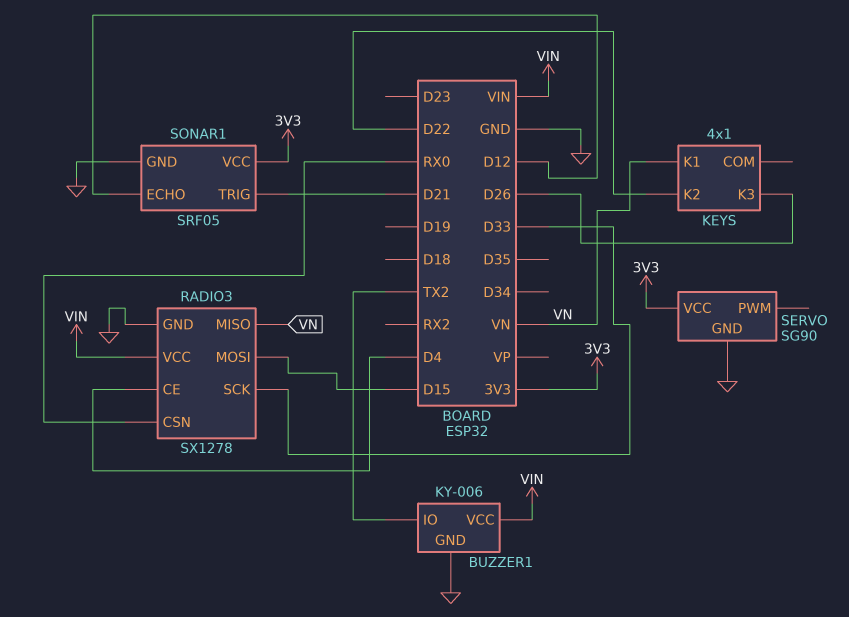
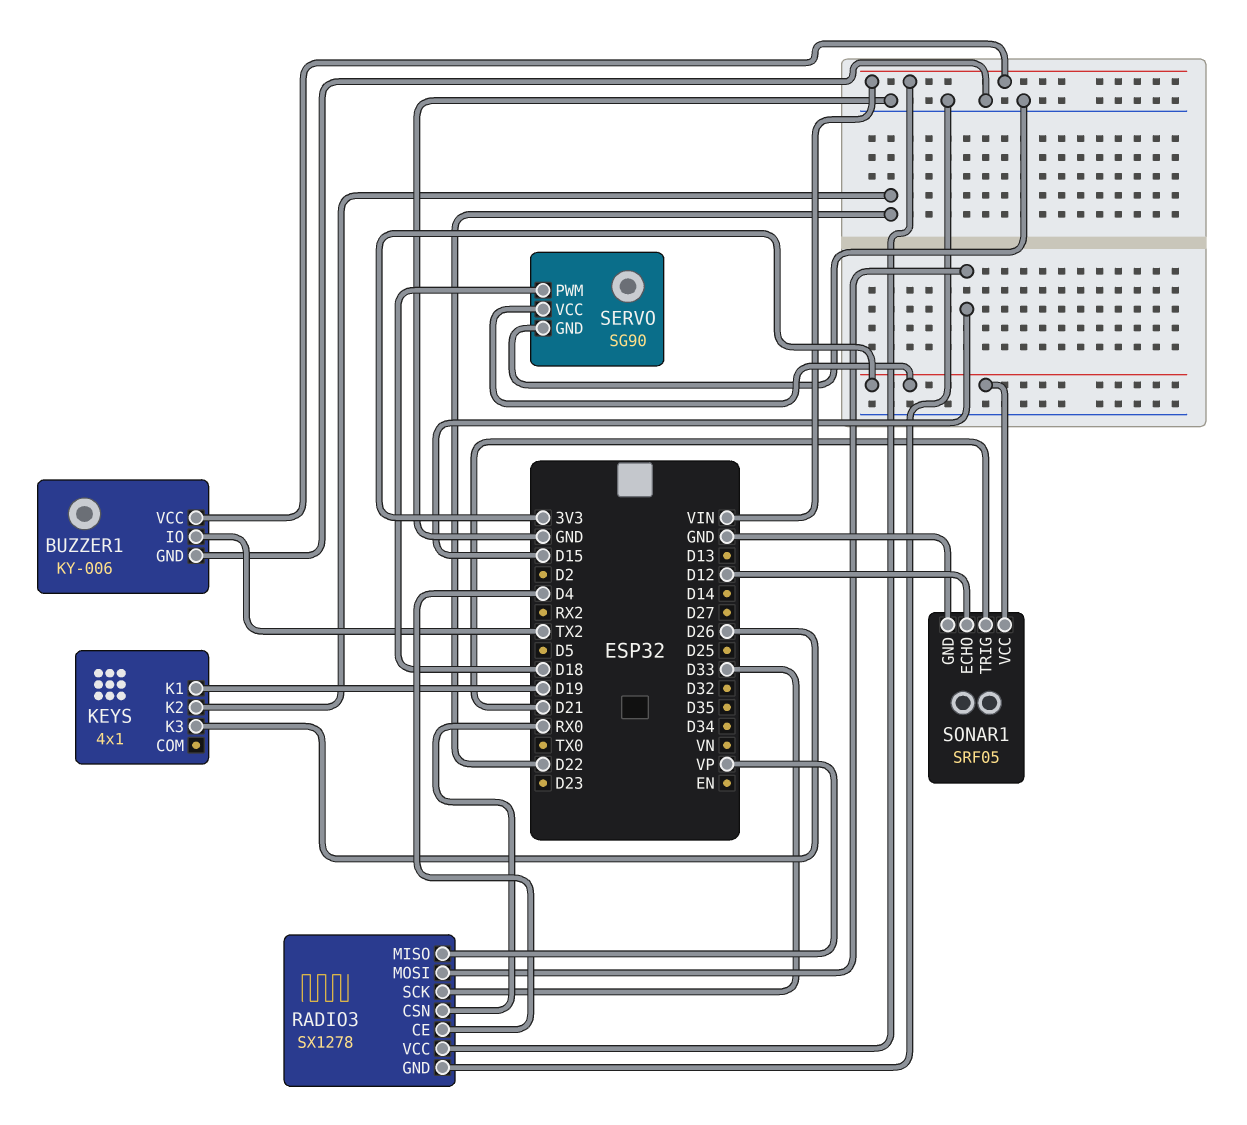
KEYS pin K1: VN -> D19
RADIO3 pin MISO: VN -> VP
SERVO pin PWM: none -> D18

